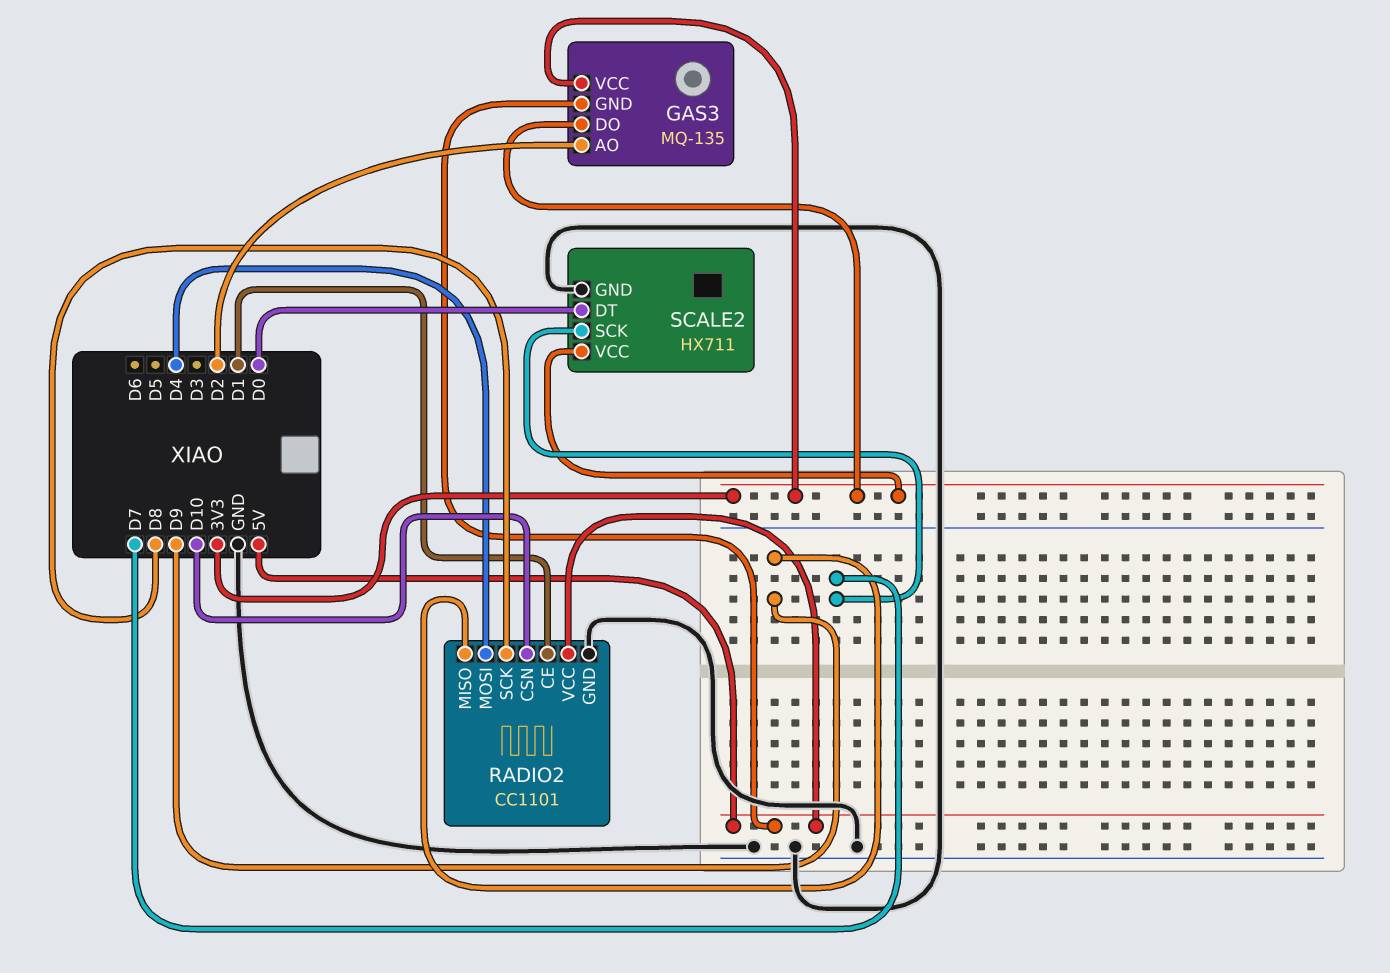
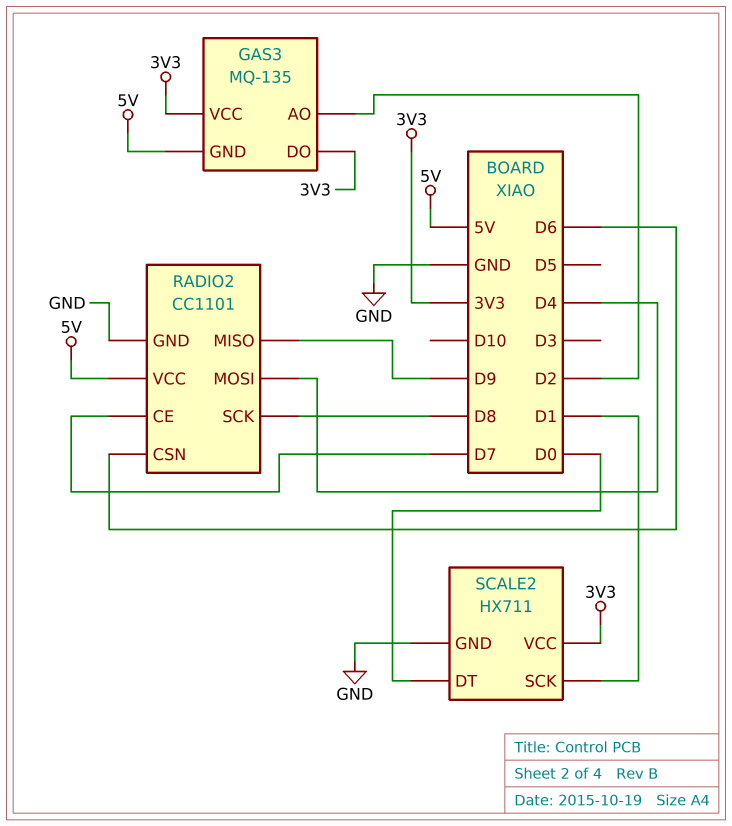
RADIO2 pin CE: D1 -> D7
RADIO2 pin CSN: D10 -> D6
SCALE2 pin SCK: D7 -> D1

